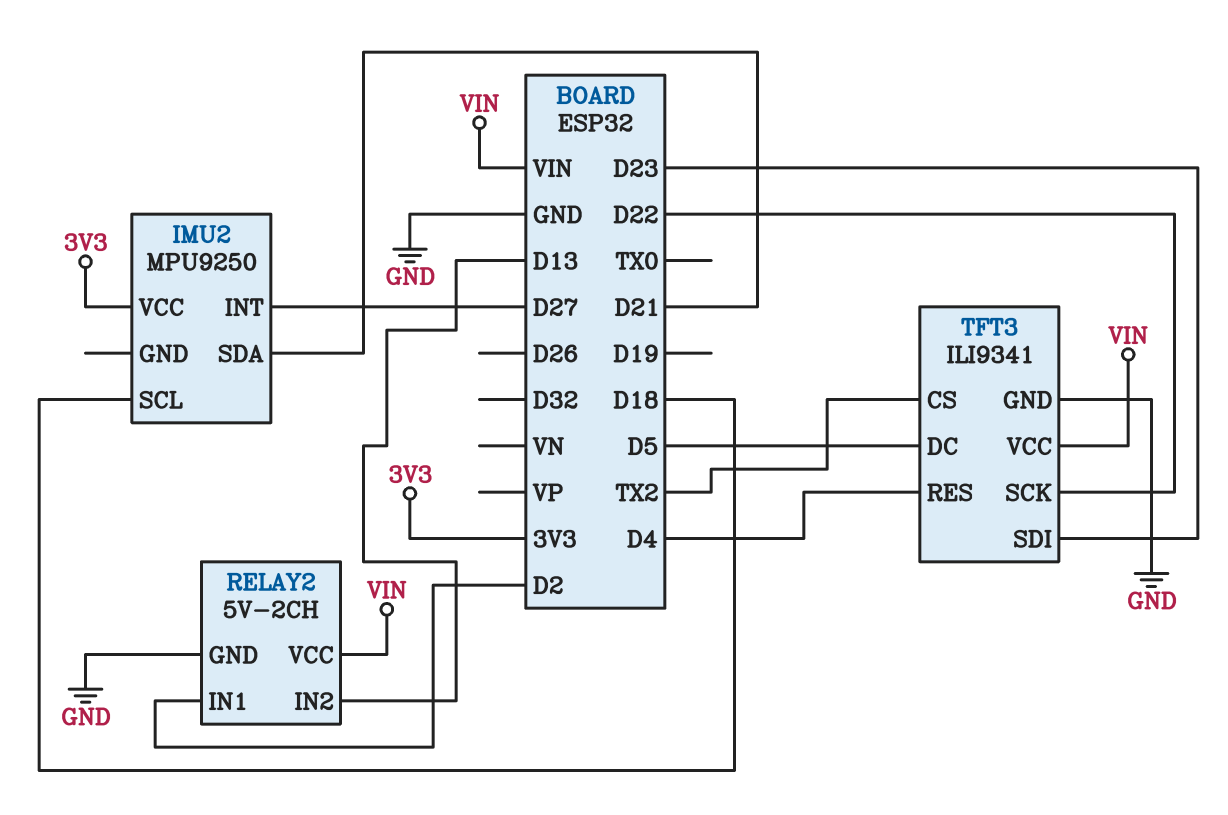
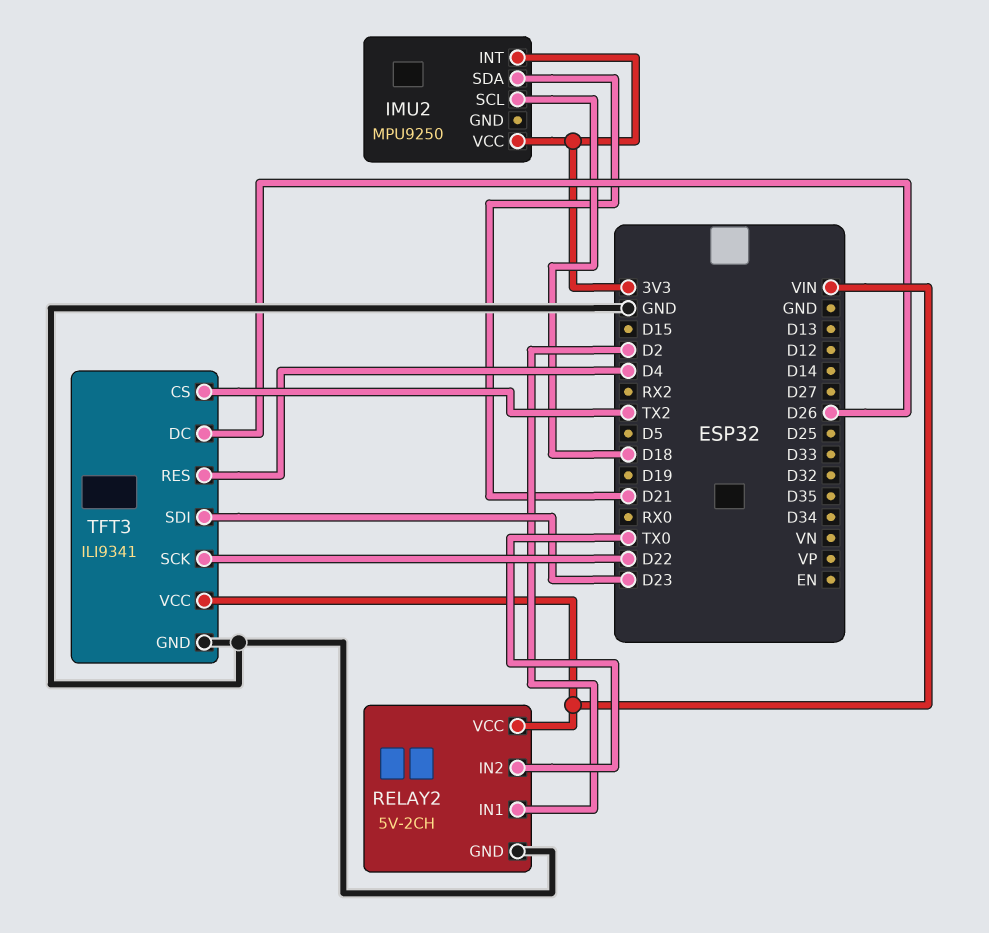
IMU2 pin INT: D27 -> 3V3
RELAY2 pin IN2: D13 -> TX0
TFT3 pin DC: D5 -> D26

